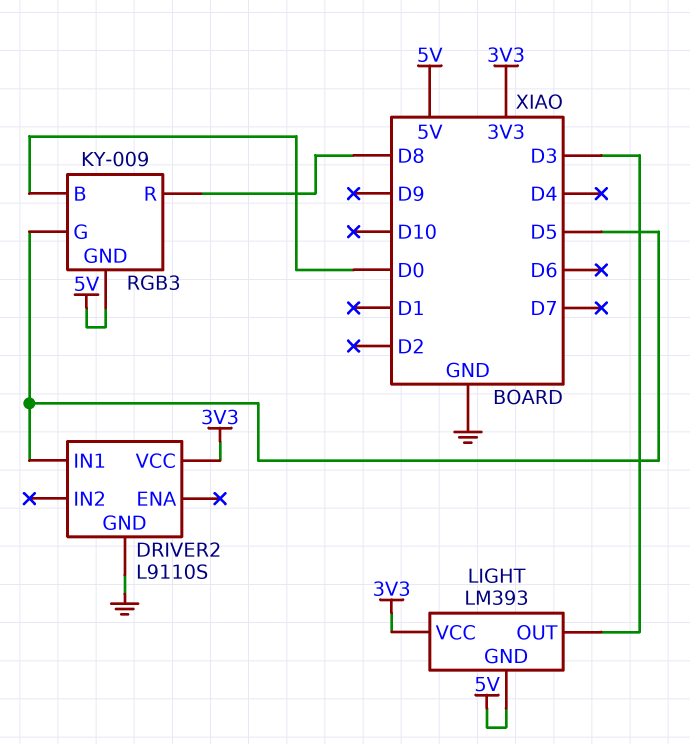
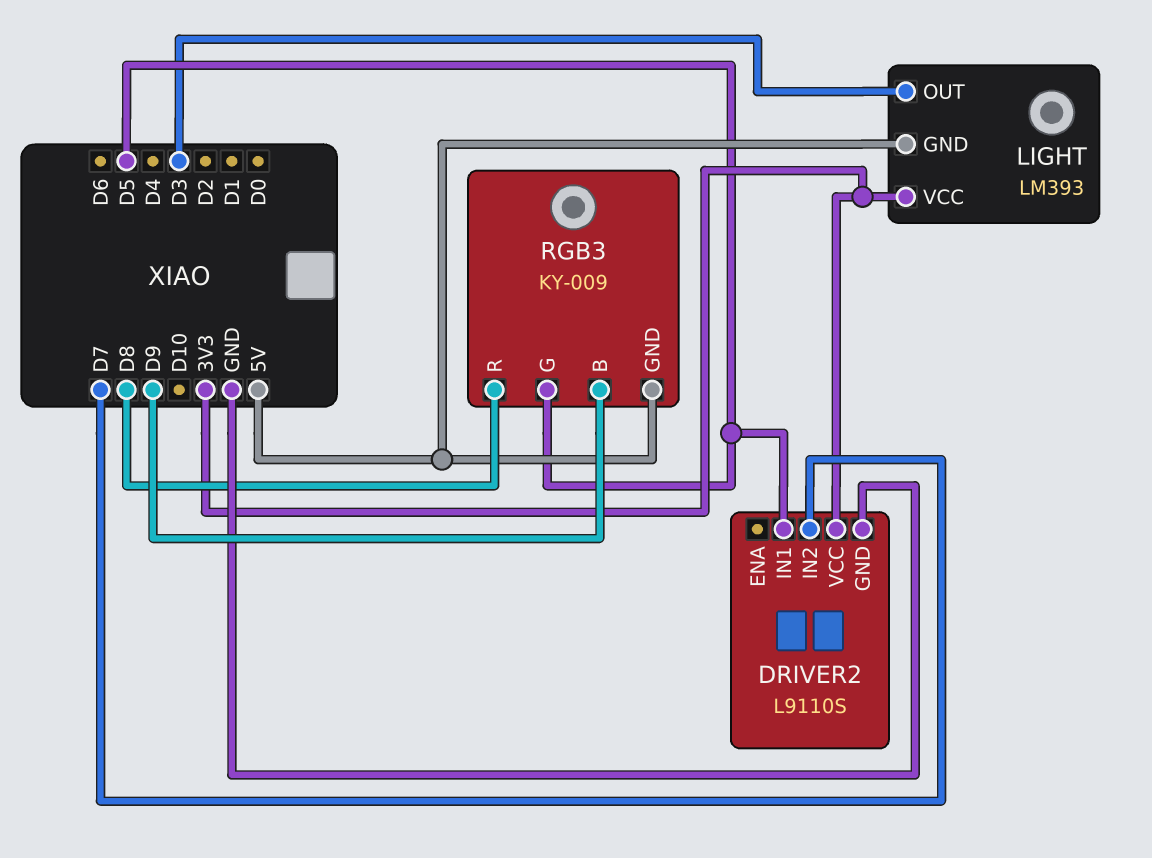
DRIVER2 pin IN2: none -> D7
RGB3 pin B: D0 -> D9

